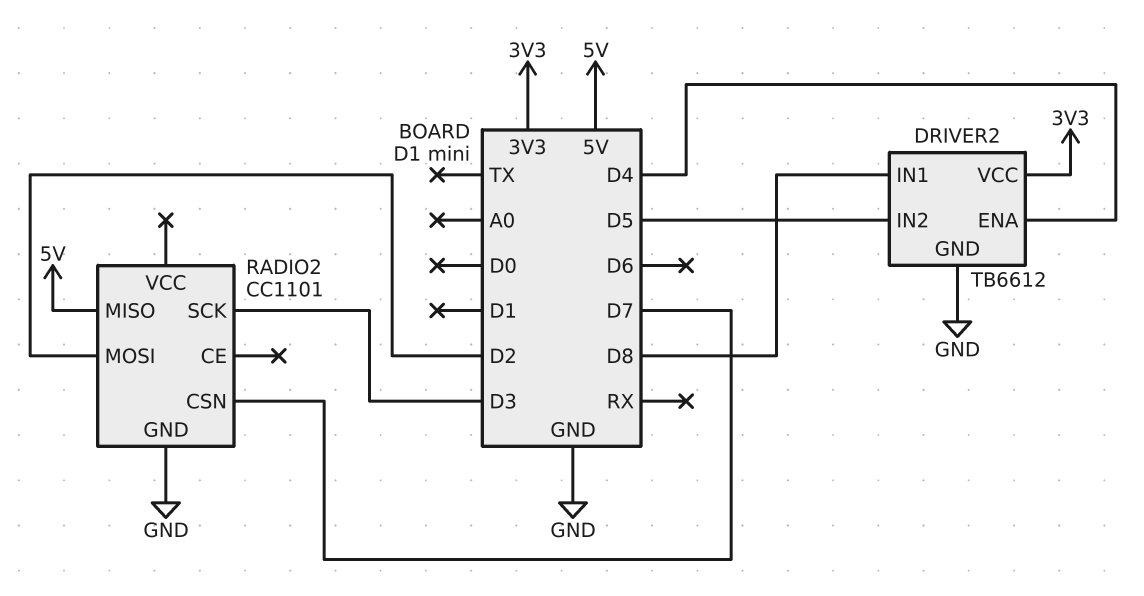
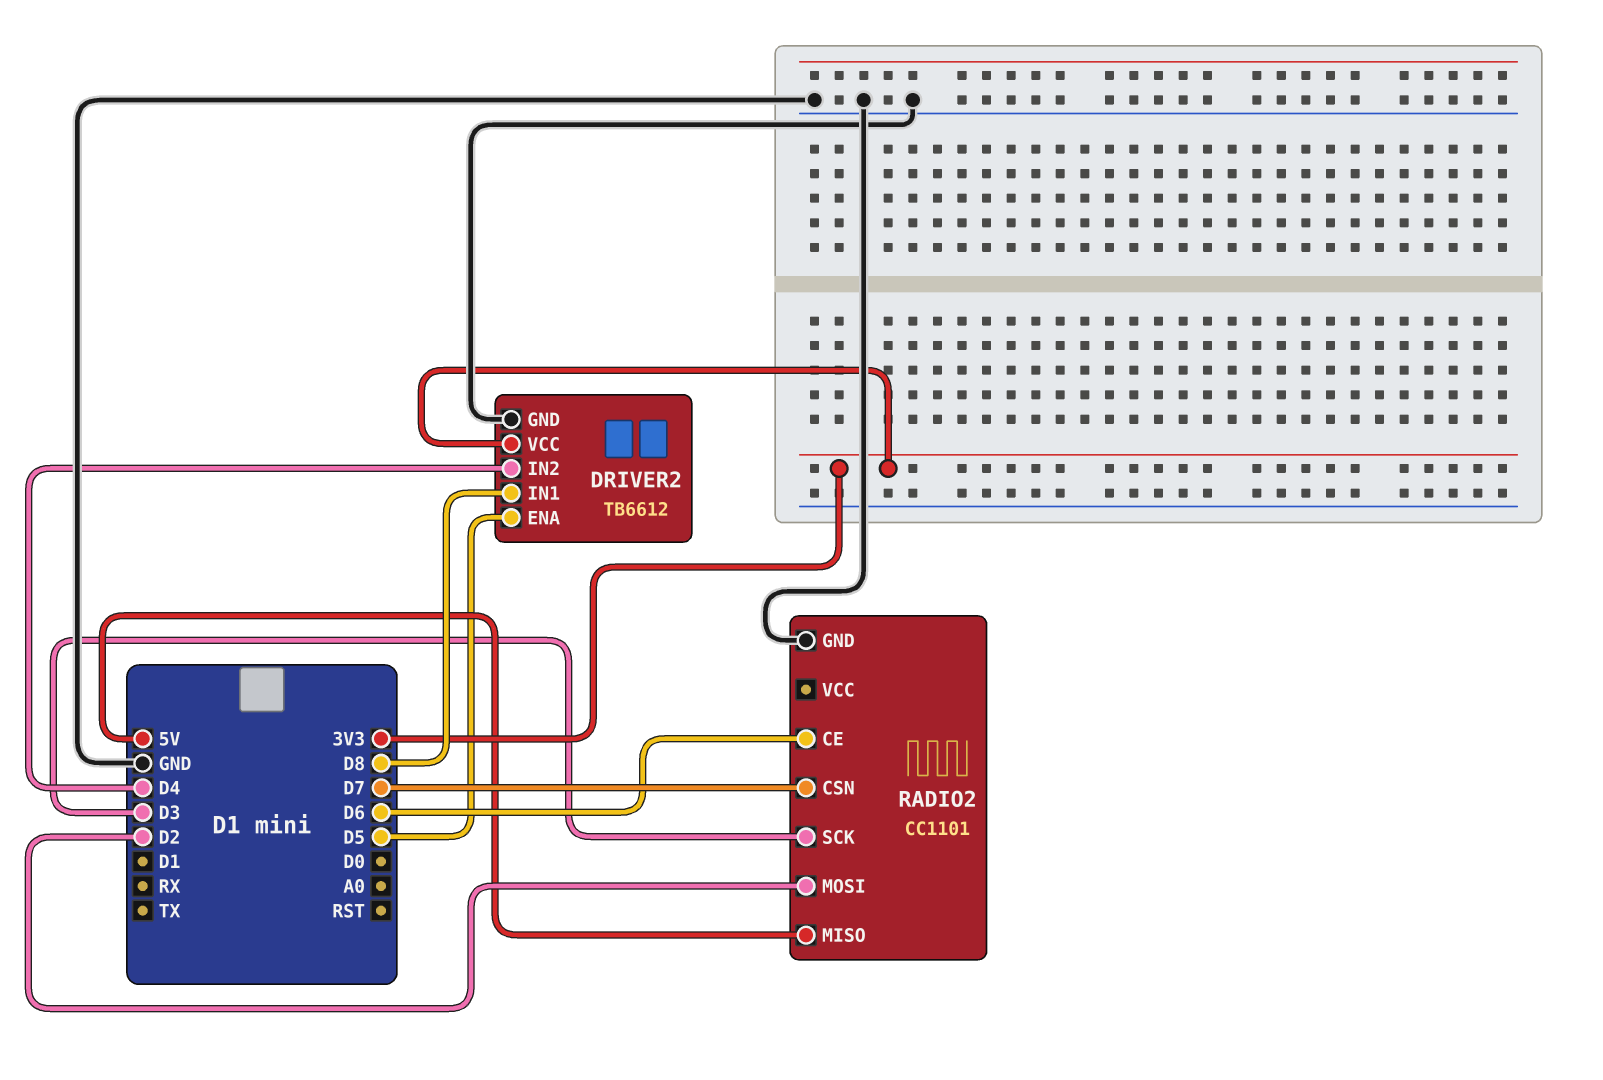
DRIVER2 pin ENA: D4 -> D5
DRIVER2 pin IN2: D5 -> D4
RADIO2 pin CE: none -> D6

